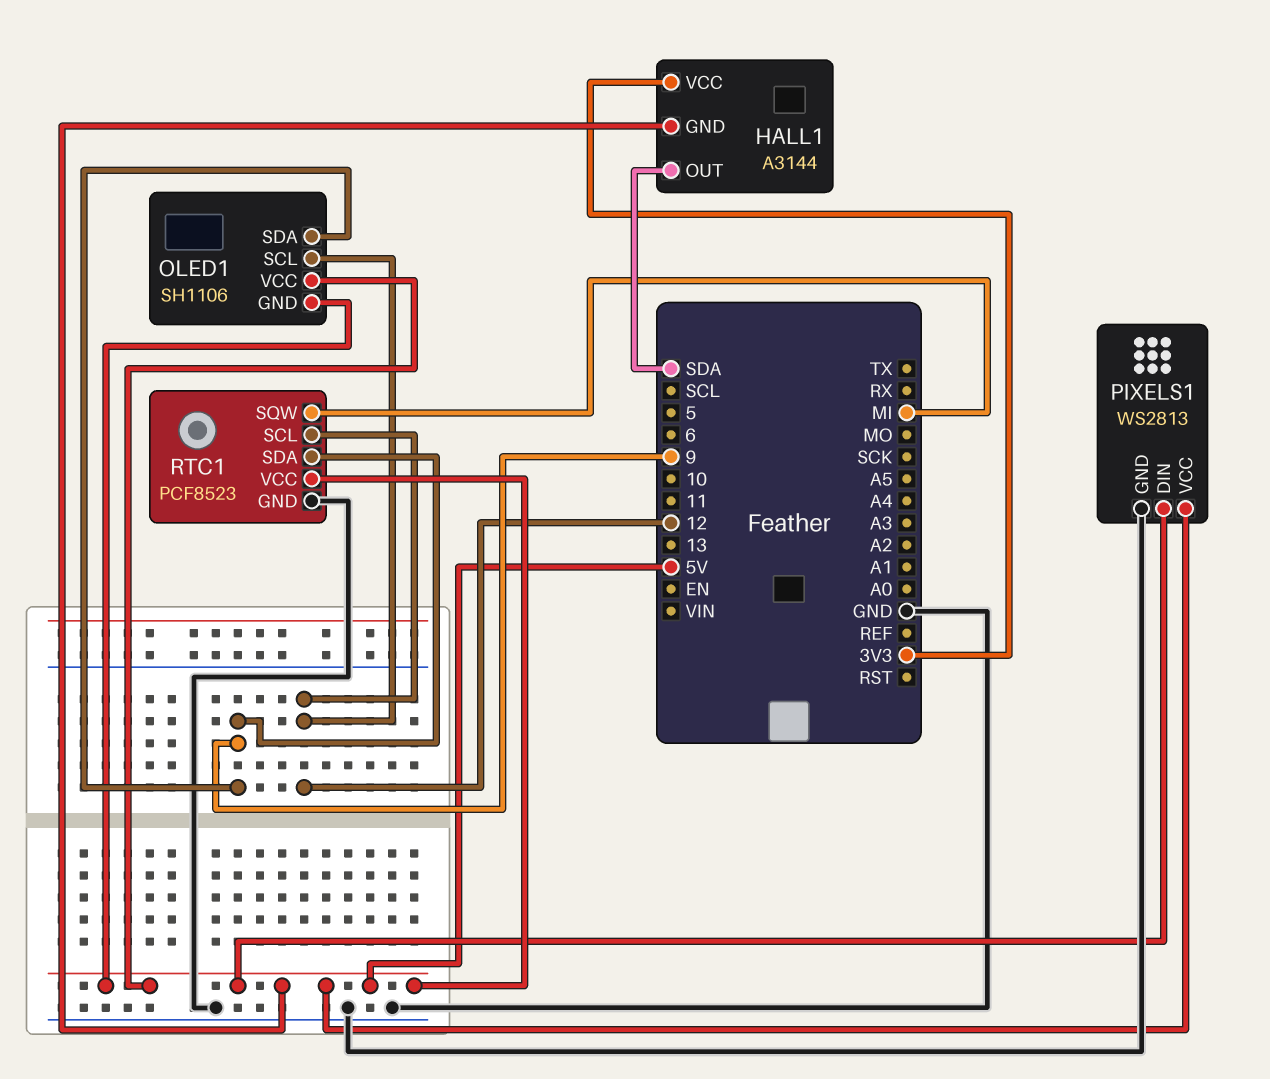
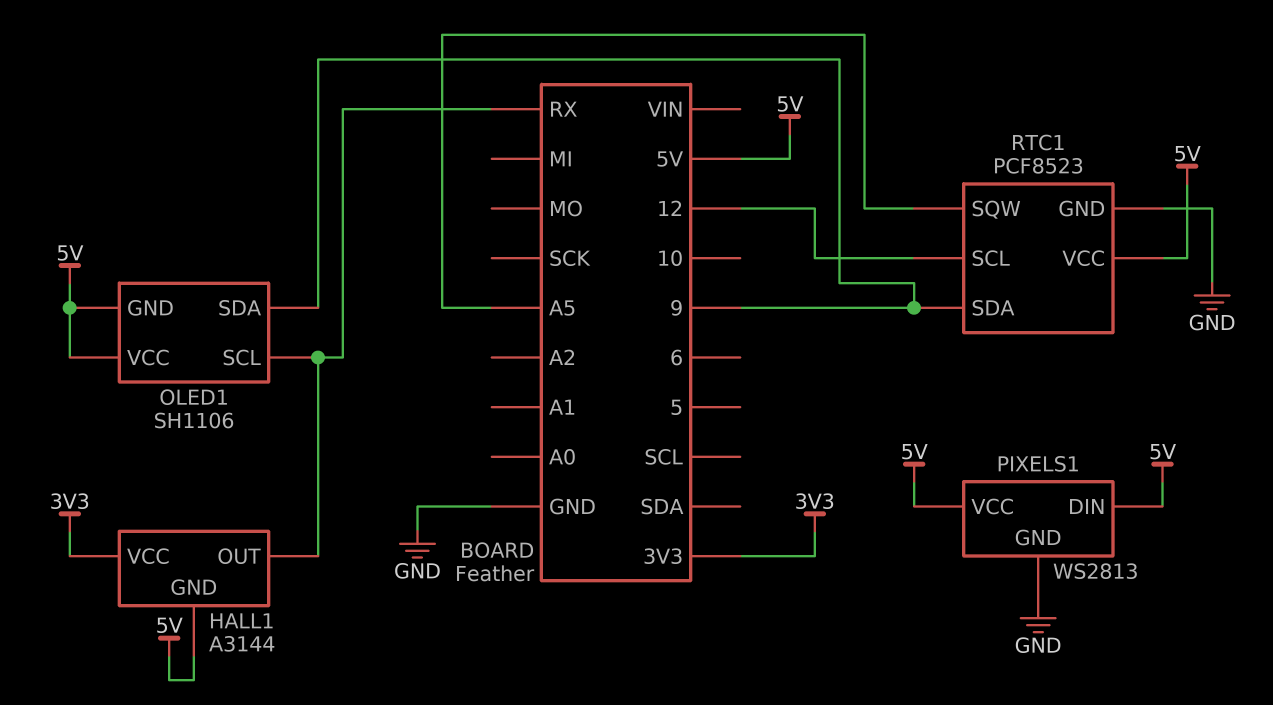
HALL1 pin OUT: SDA -> RX
OLED1 pin SCL: 12 -> RX
RTC1 pin SQW: MI -> A5

